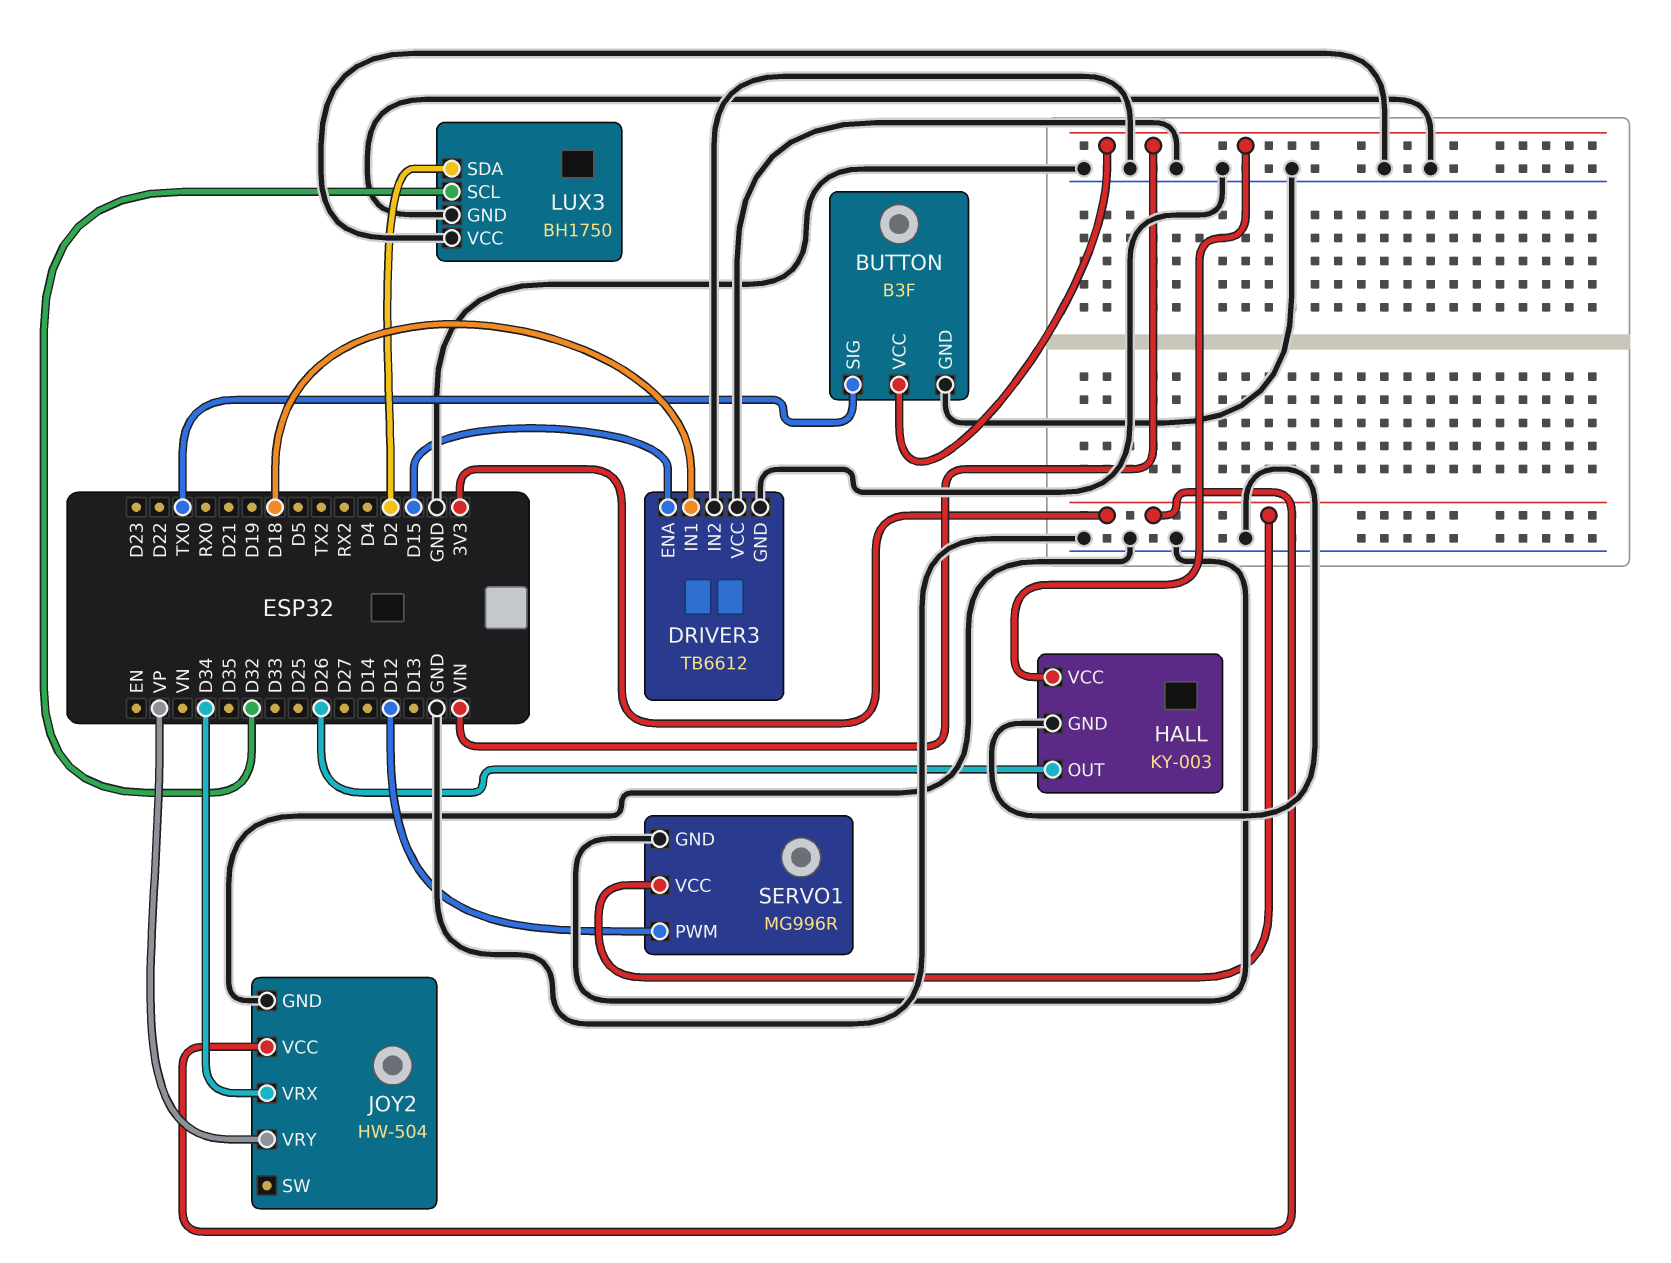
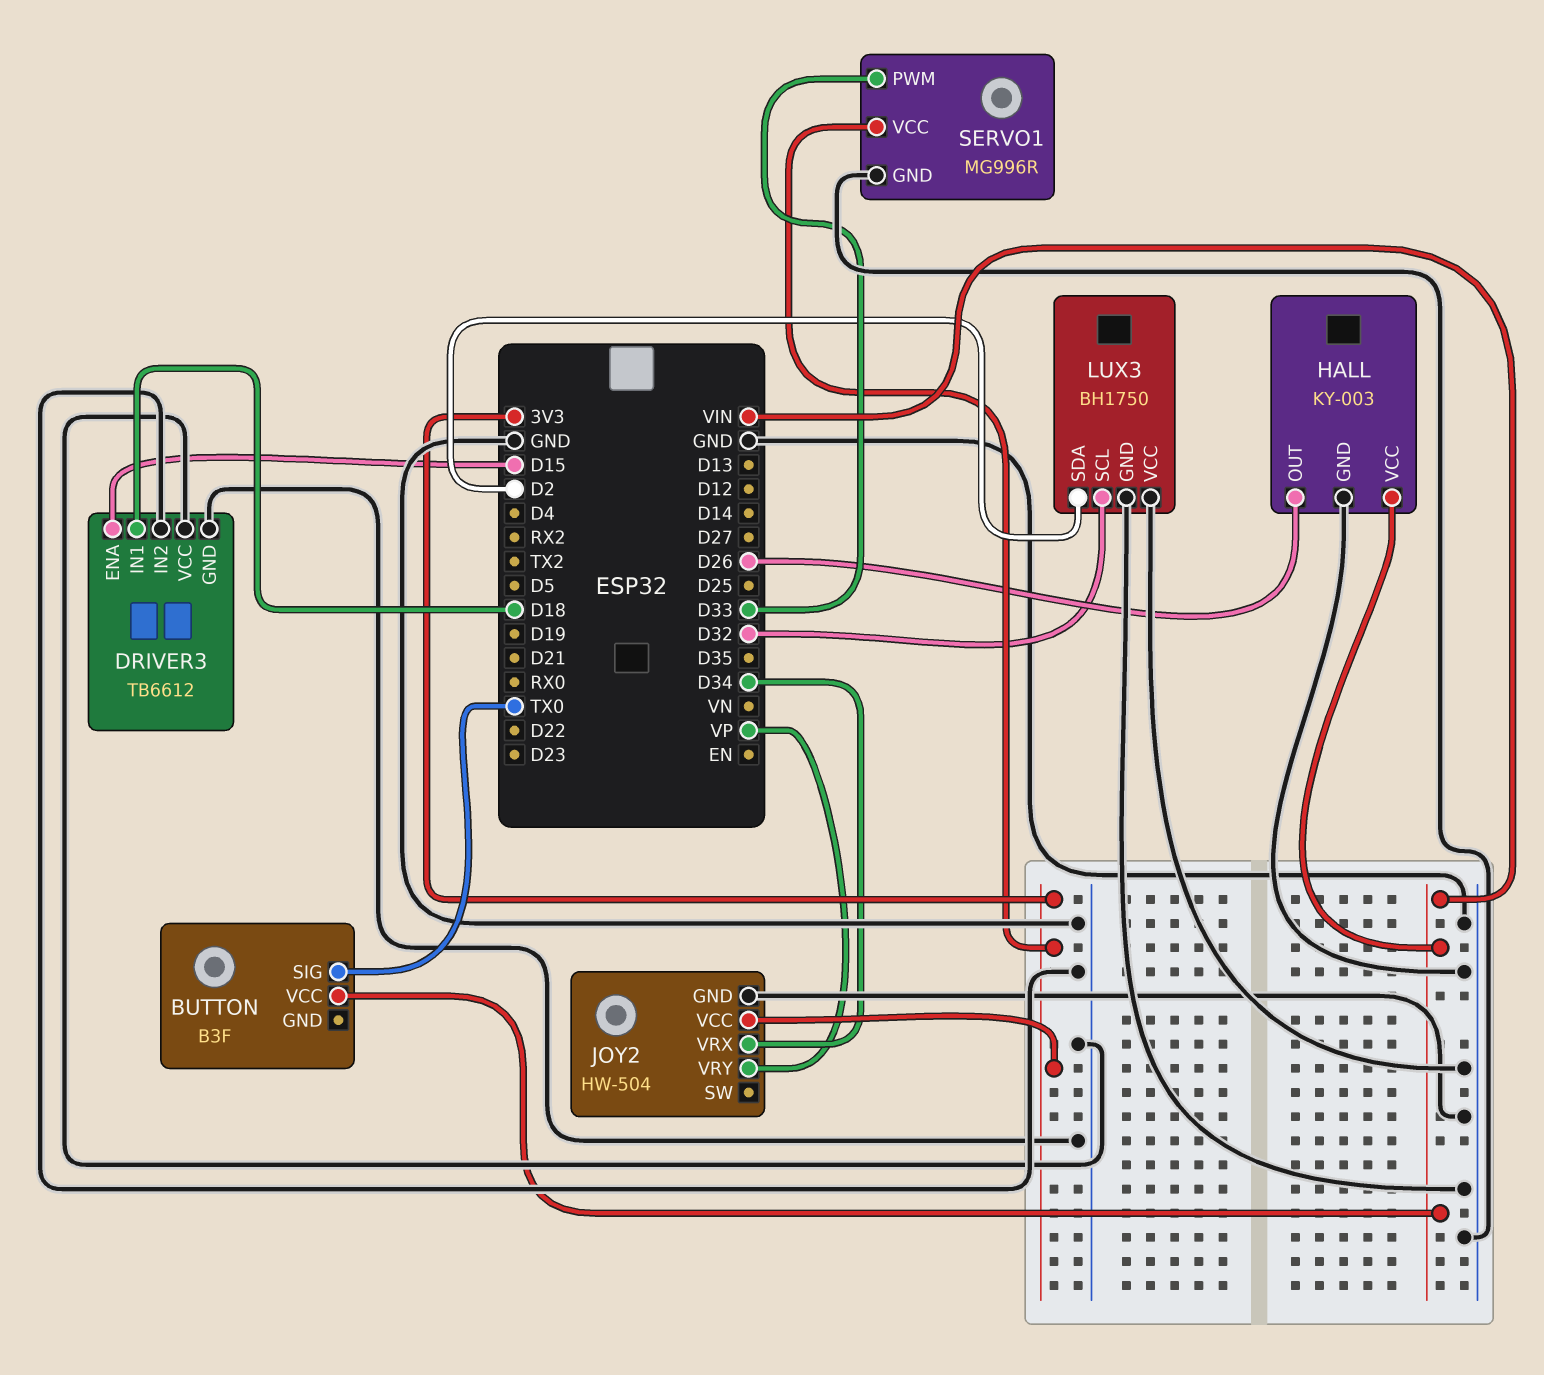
BUTTON pin GND: GND -> none
SERVO1 pin PWM: D12 -> D33

